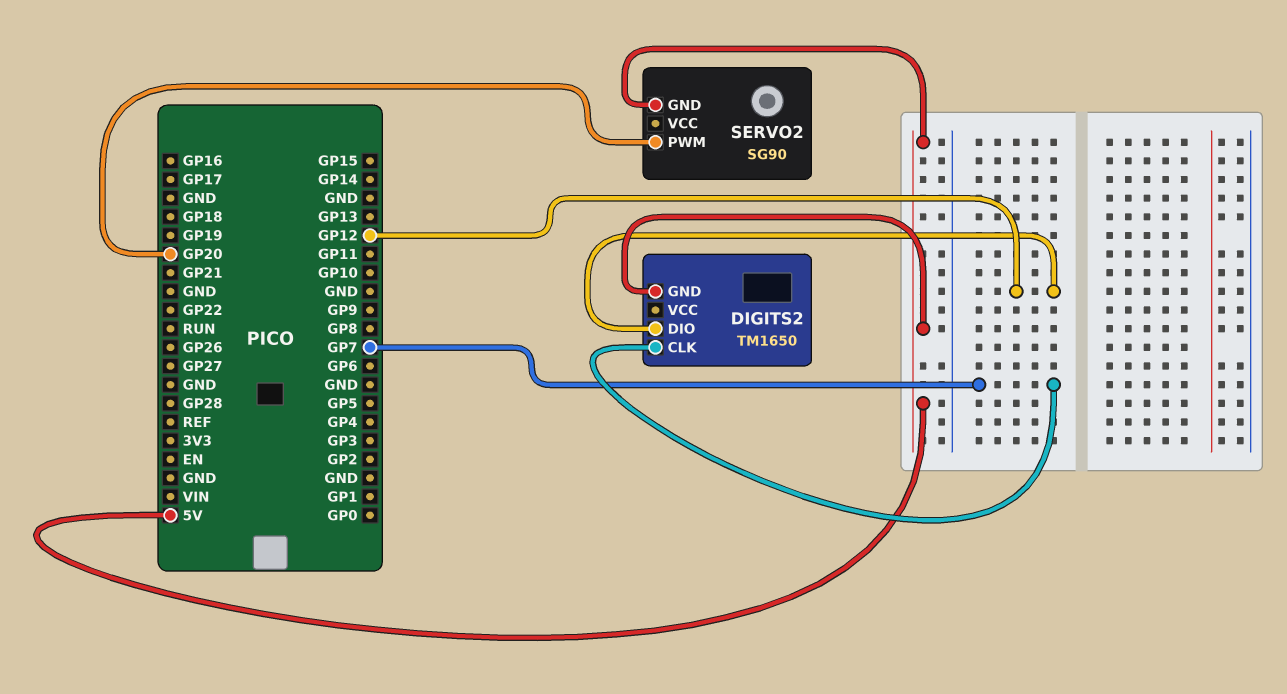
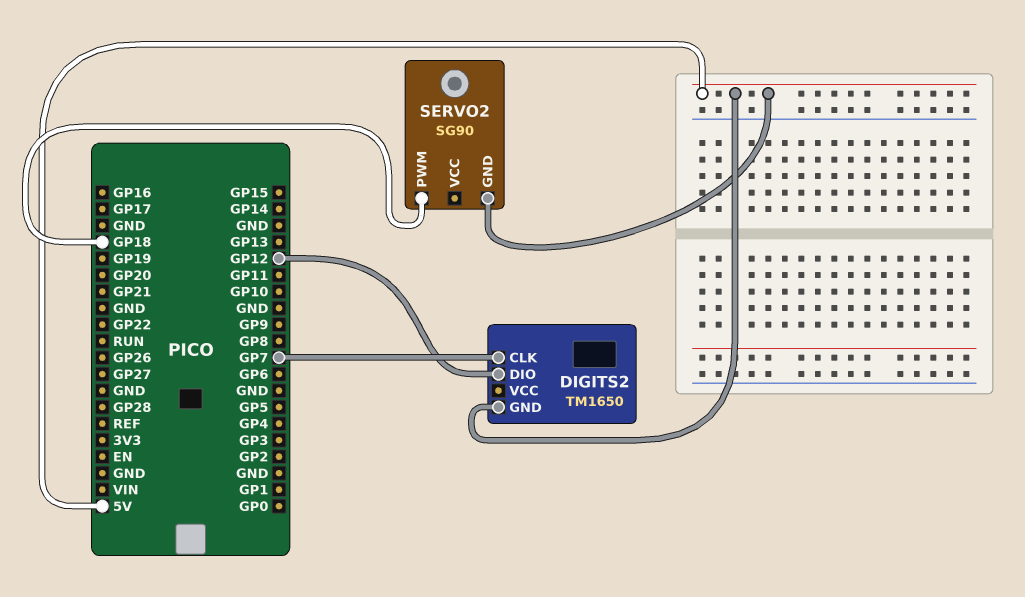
SERVO2 pin PWM: GP20 -> GP18

